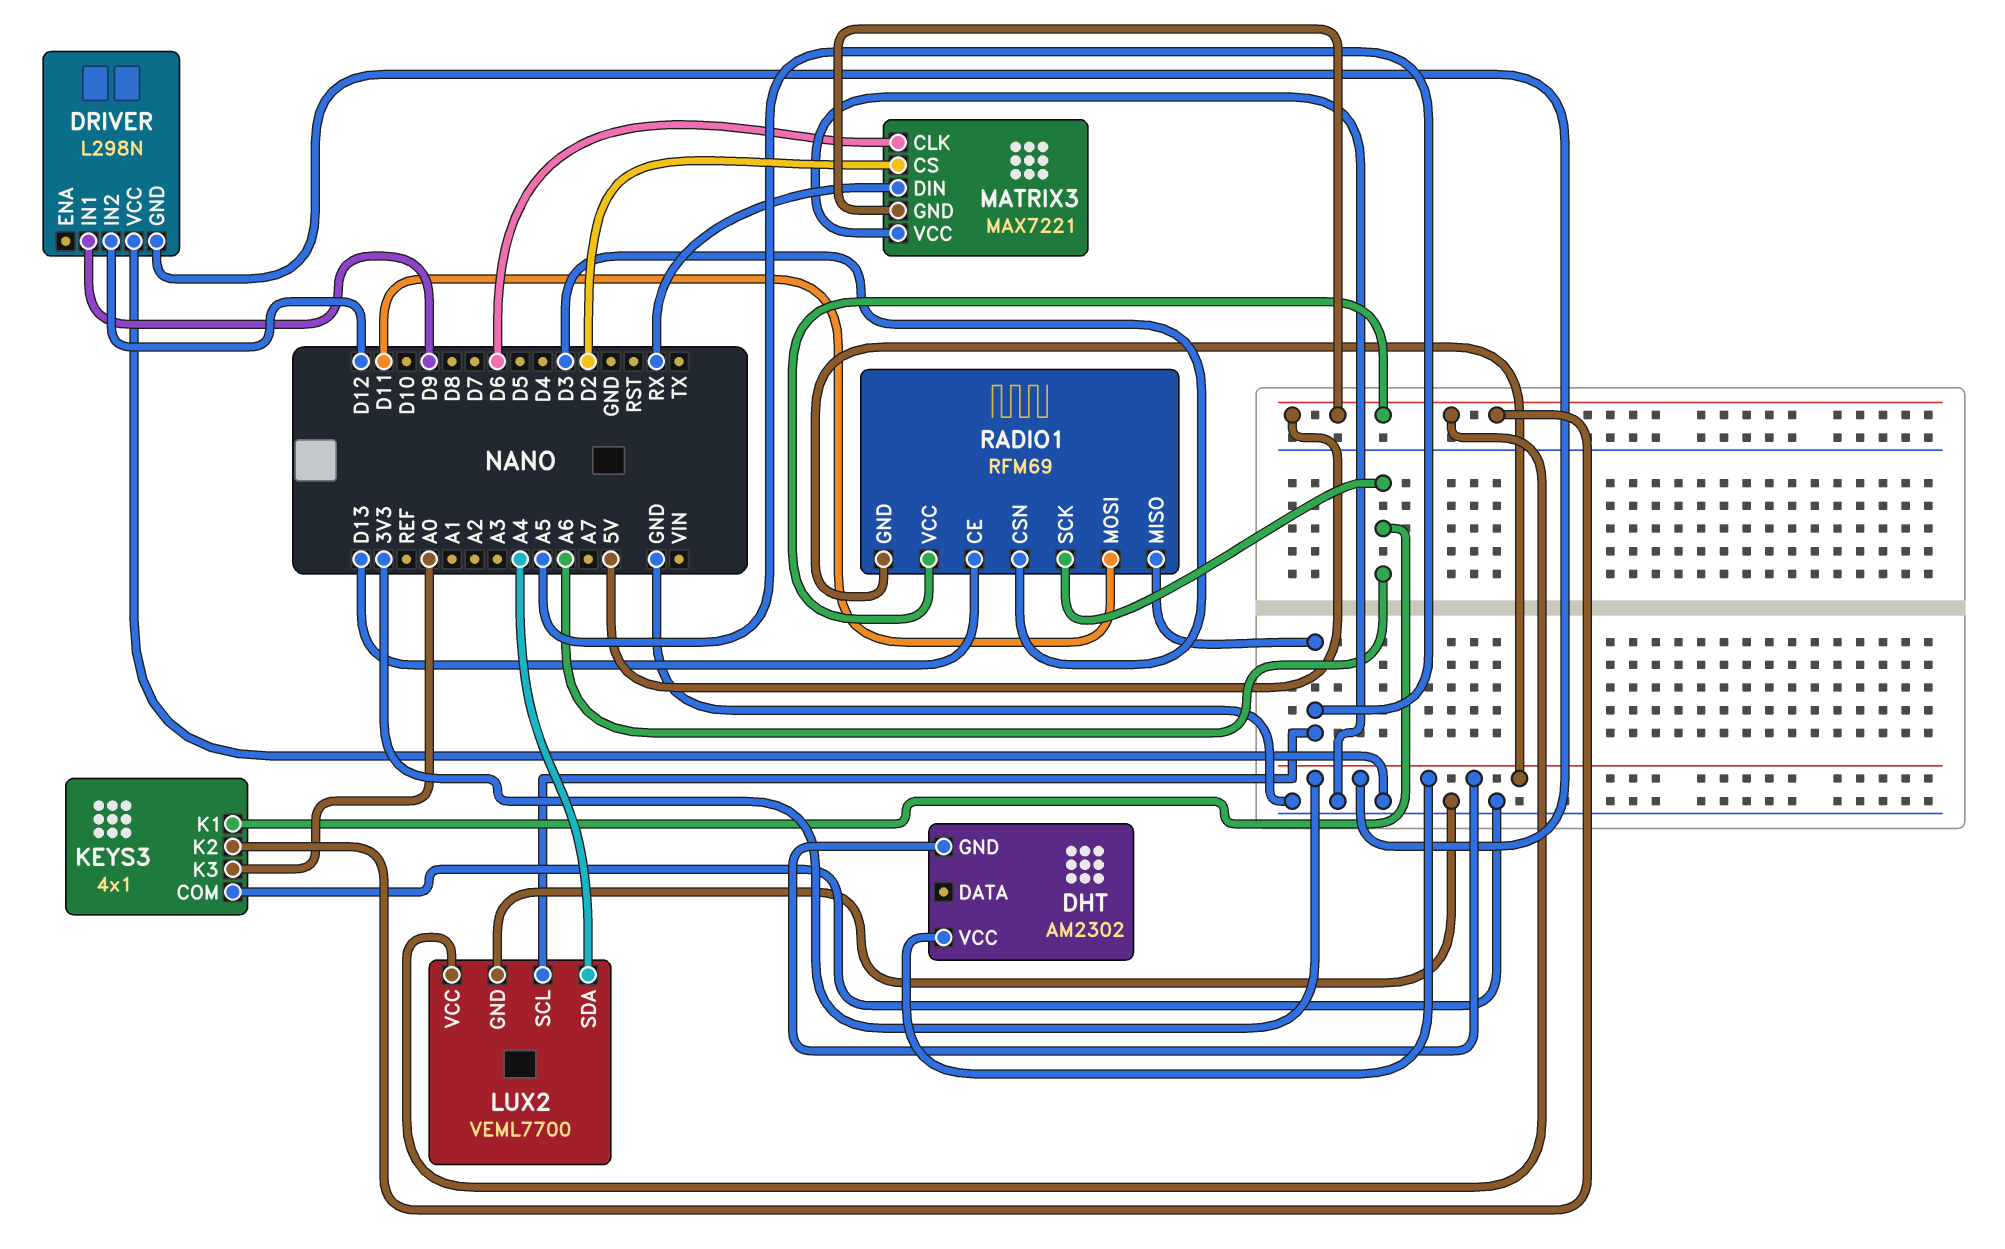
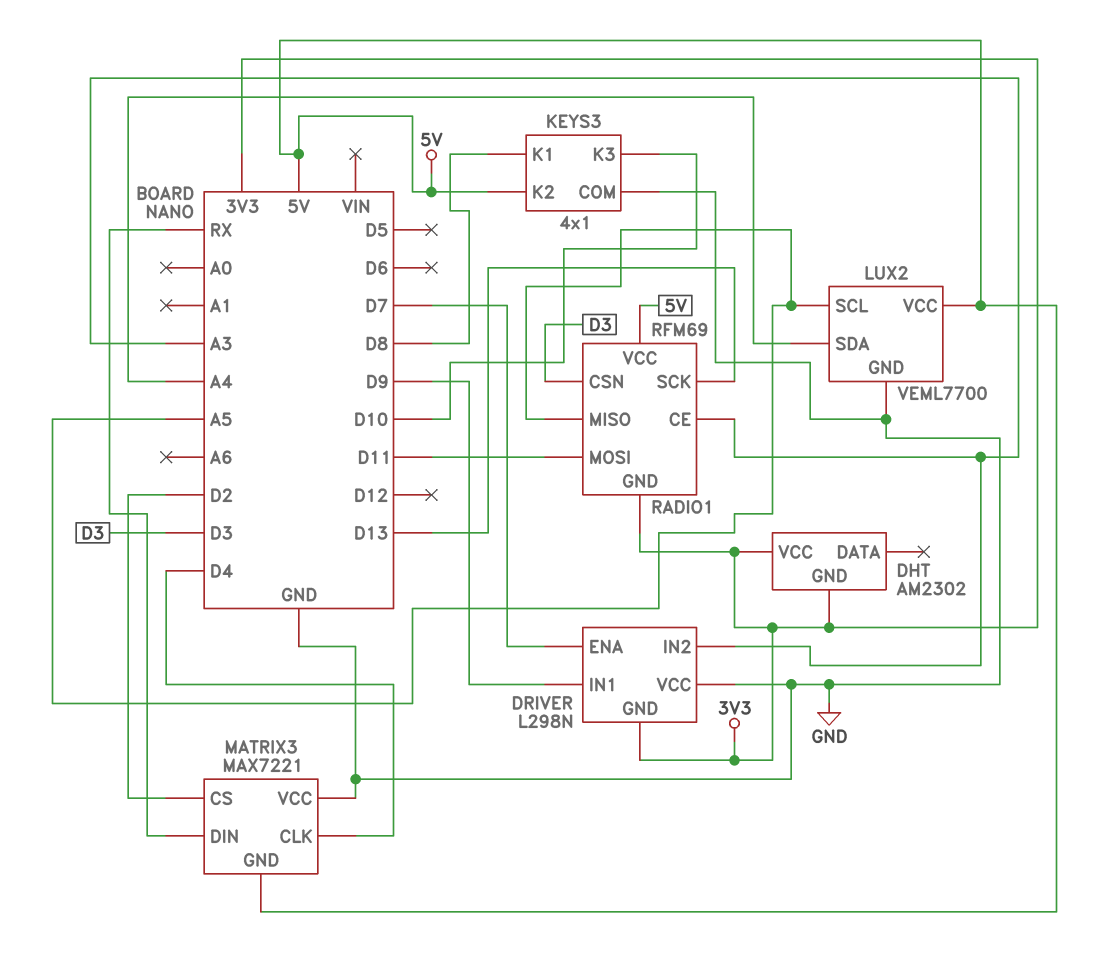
DRIVER pin ENA: none -> D7
DRIVER pin IN2: D12 -> A3
KEYS3 pin K1: A6 -> D8
KEYS3 pin K3: A0 -> D10
MATRIX3 pin CLK: D6 -> D4
RADIO1 pin CE: D13 -> A3
RADIO1 pin SCK: A6 -> D13

